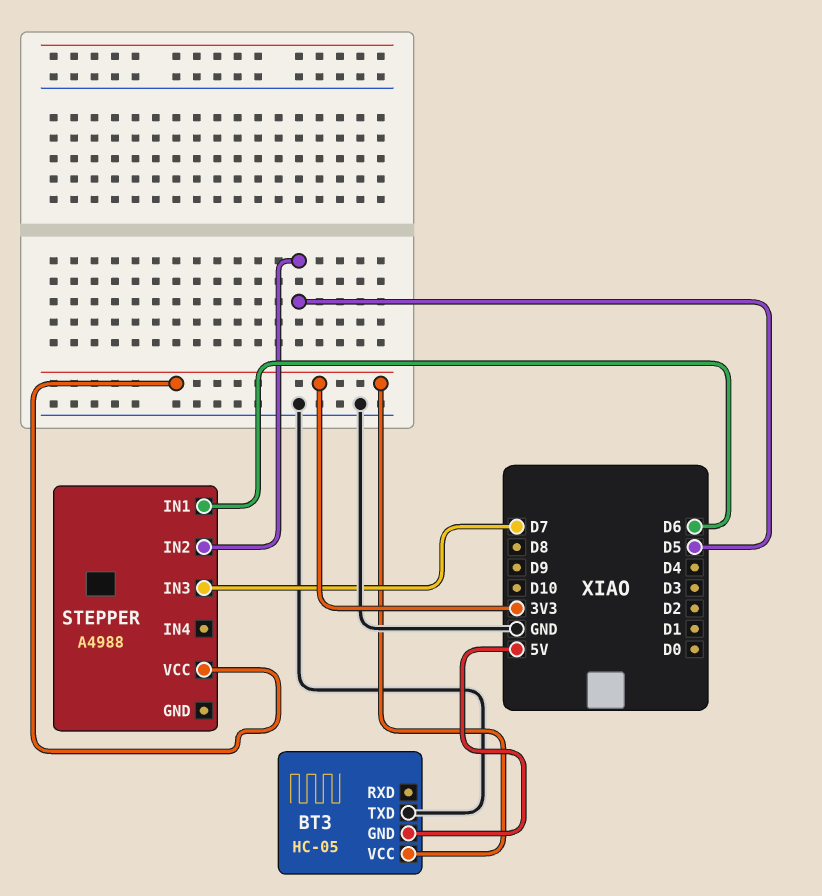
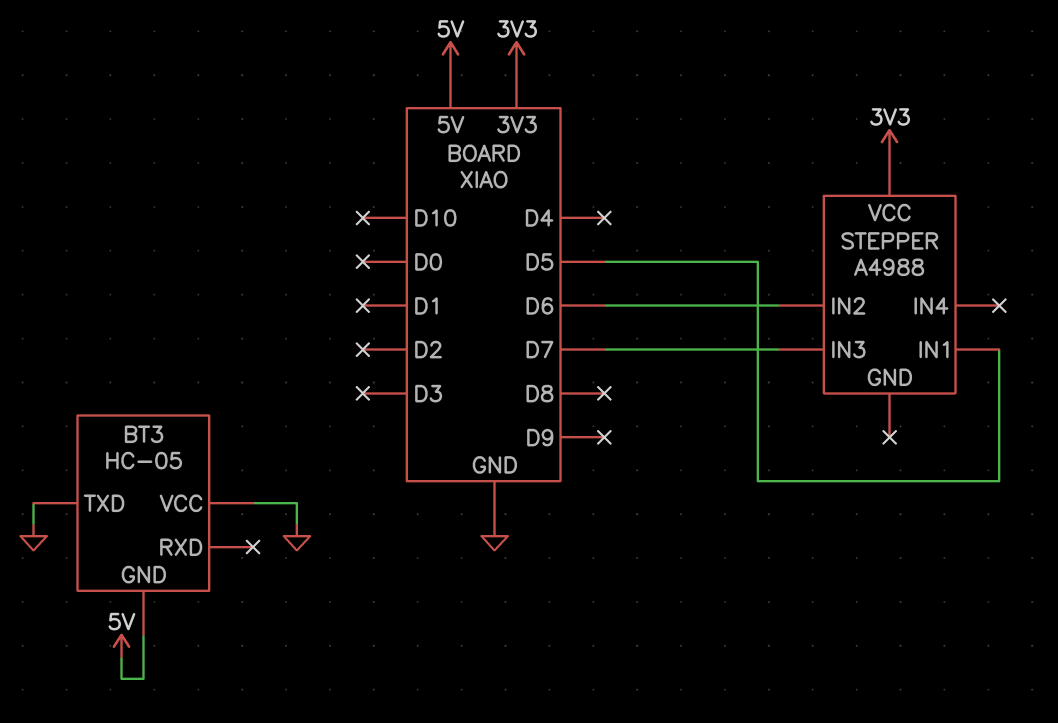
BT3 pin VCC: 3V3 -> GND
STEPPER pin IN1: D6 -> D5
STEPPER pin IN2: D5 -> D6

